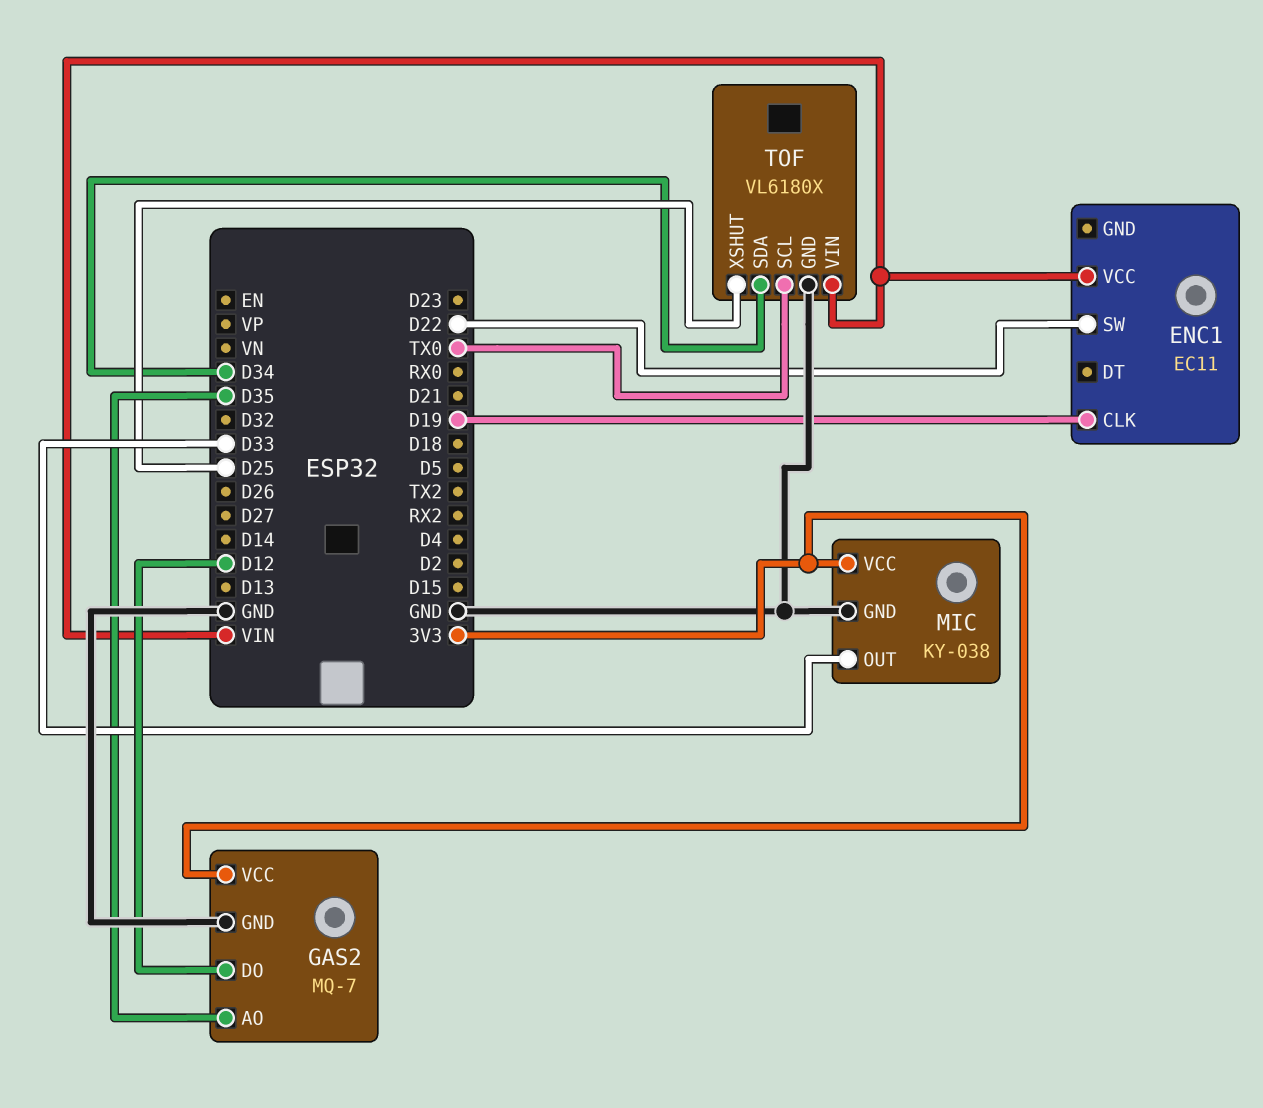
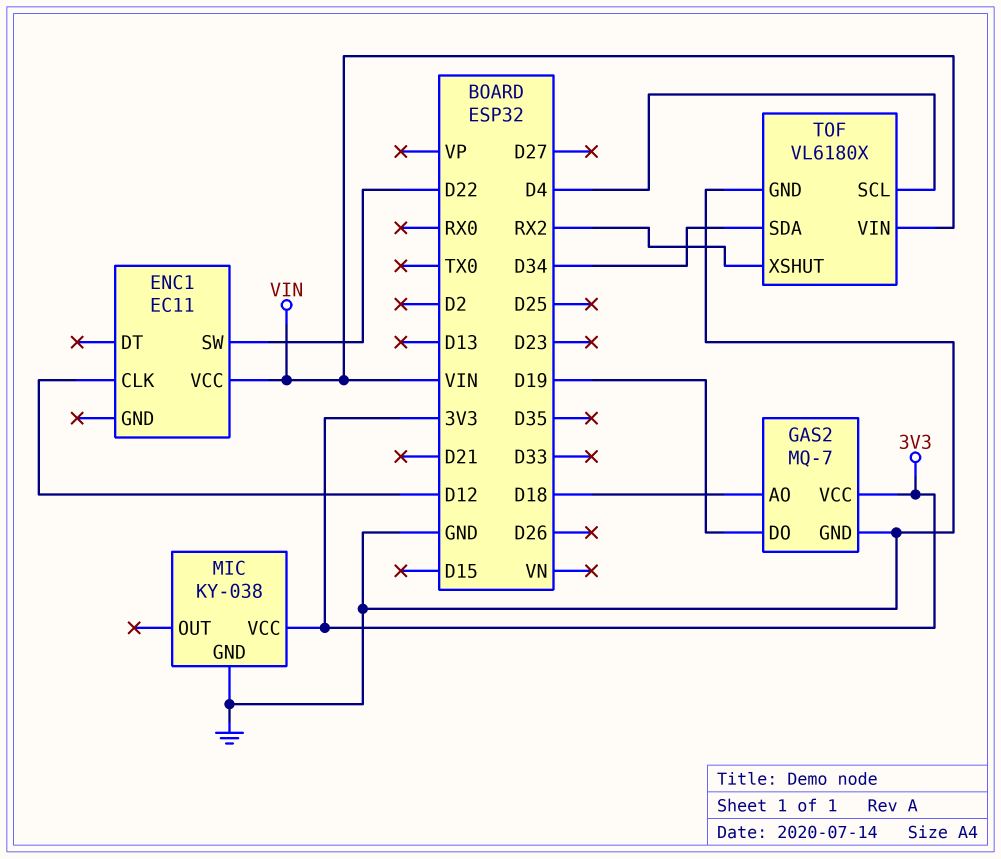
ENC1 pin CLK: D19 -> D12
GAS2 pin AO: D35 -> D18
GAS2 pin DO: D12 -> D19
MIC pin OUT: D33 -> none
TOF pin SCL: TX0 -> D4
TOF pin XSHUT: D25 -> RX2

